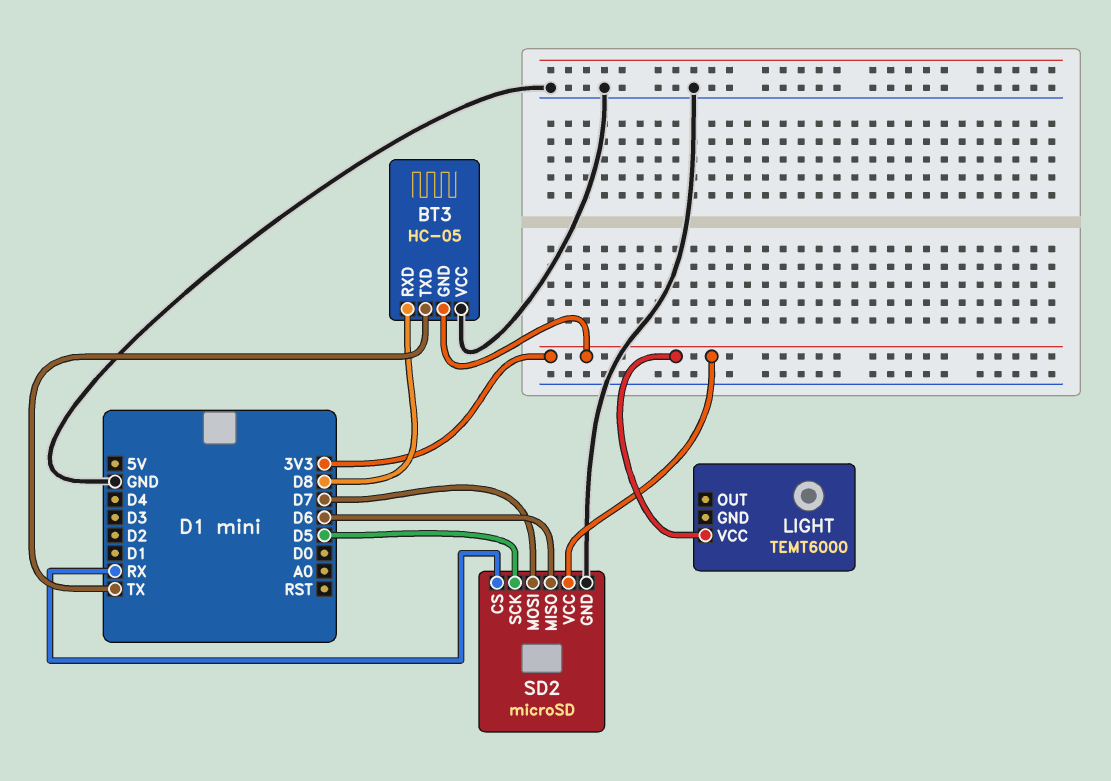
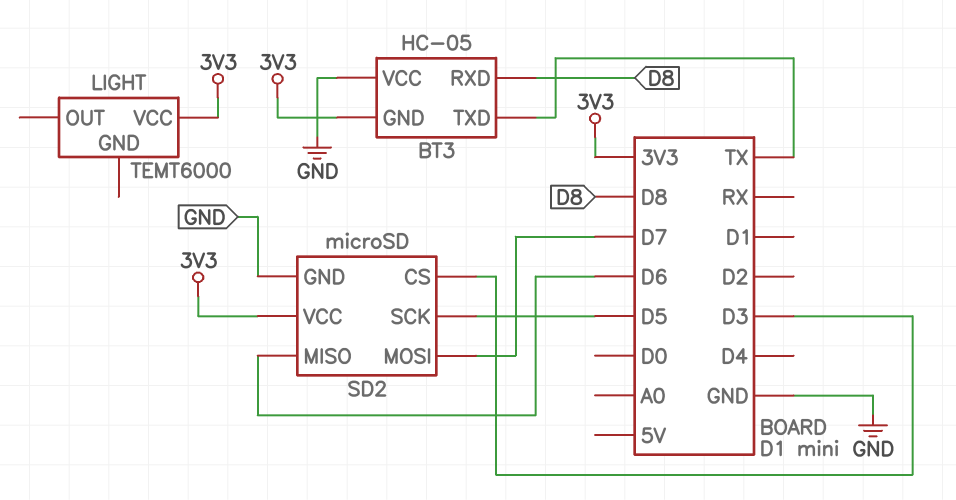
SD2 pin CS: RX -> D3

